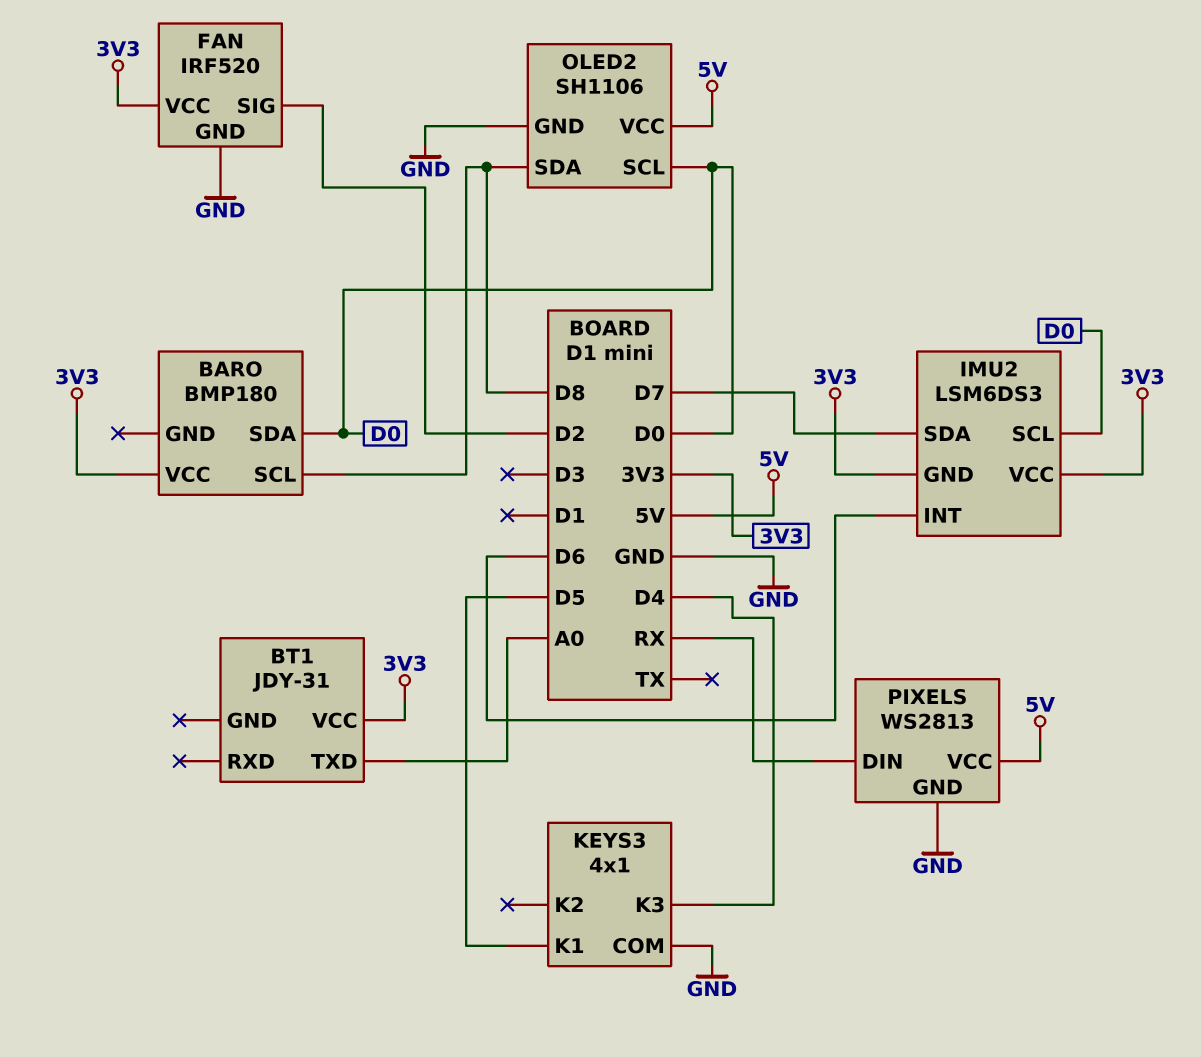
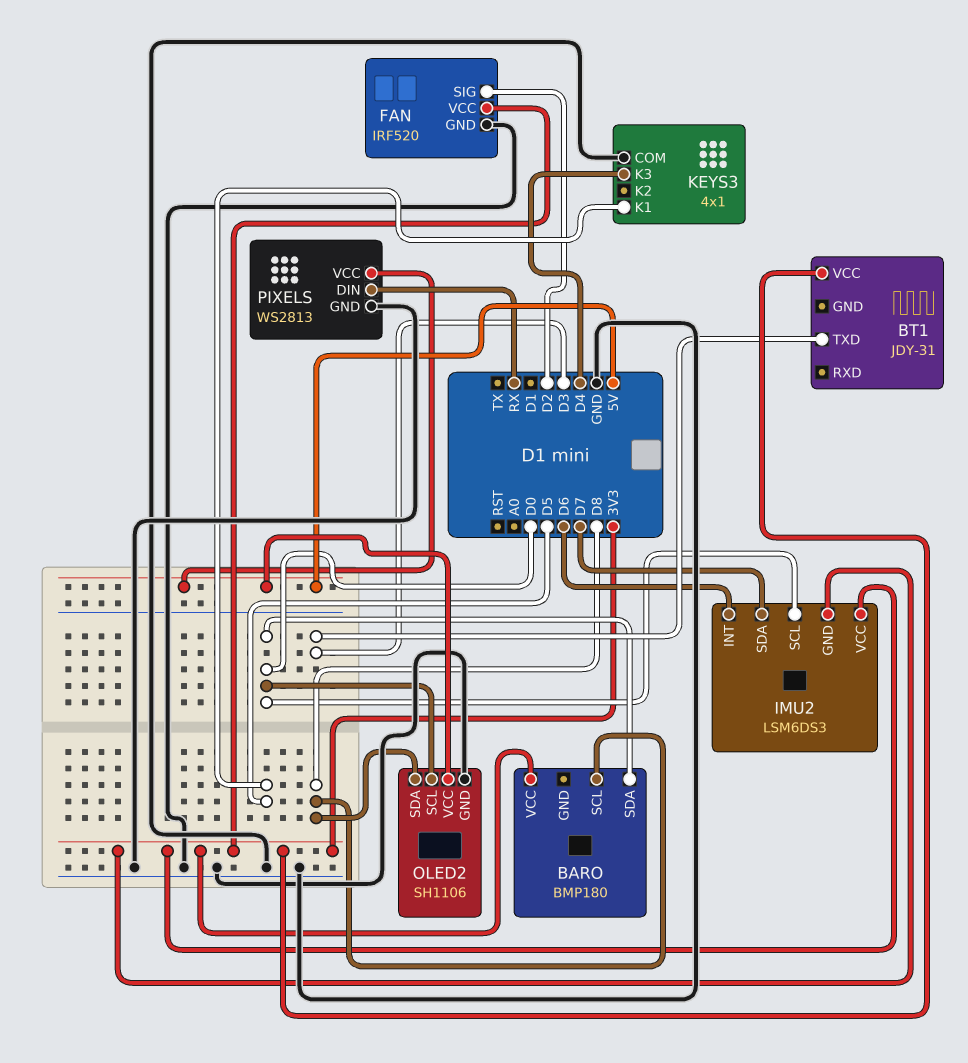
BT1 pin TXD: A0 -> D3

